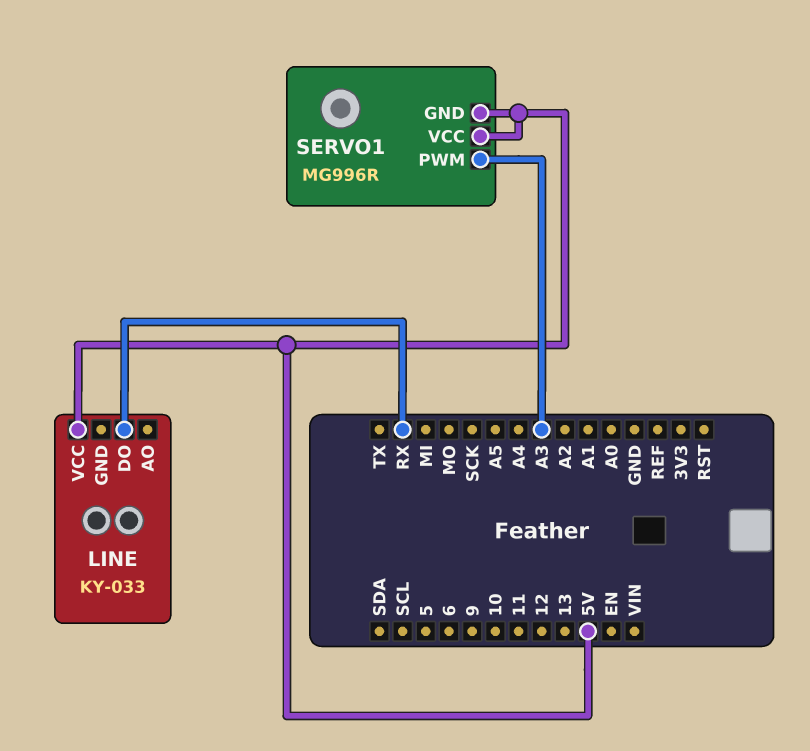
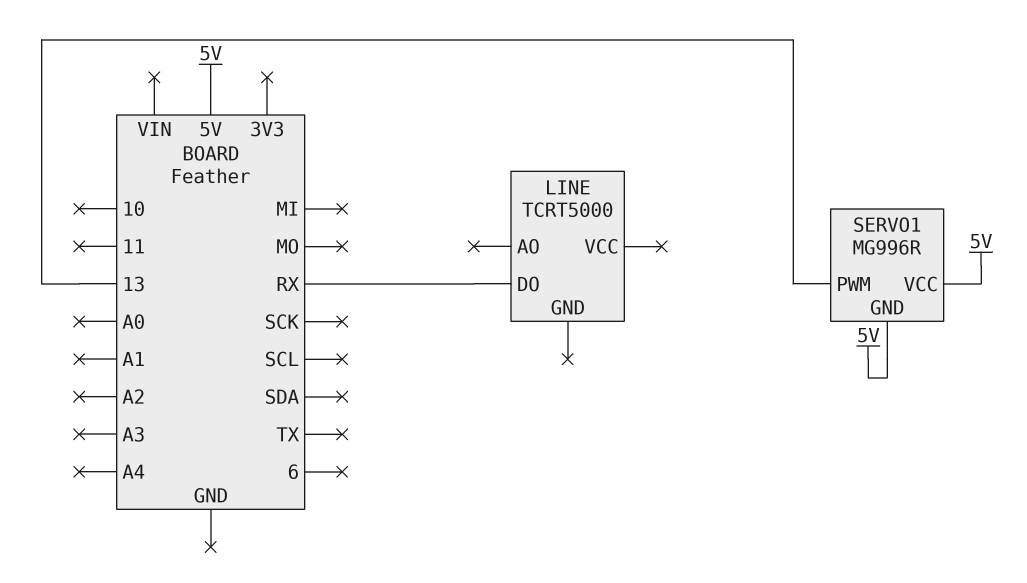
LINE: KY-033 -> TCRT5000
LINE pin VCC: 5V -> none
SERVO1 pin PWM: A3 -> 13

